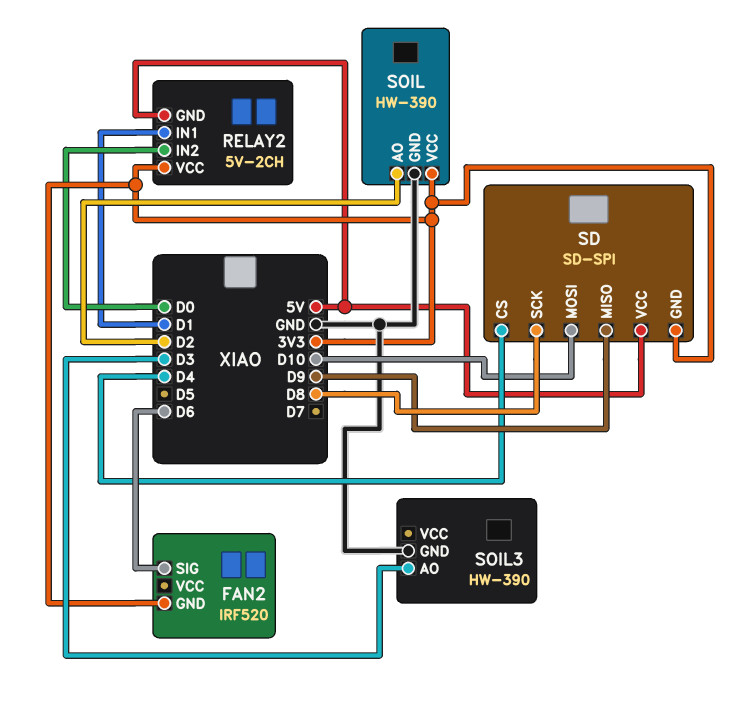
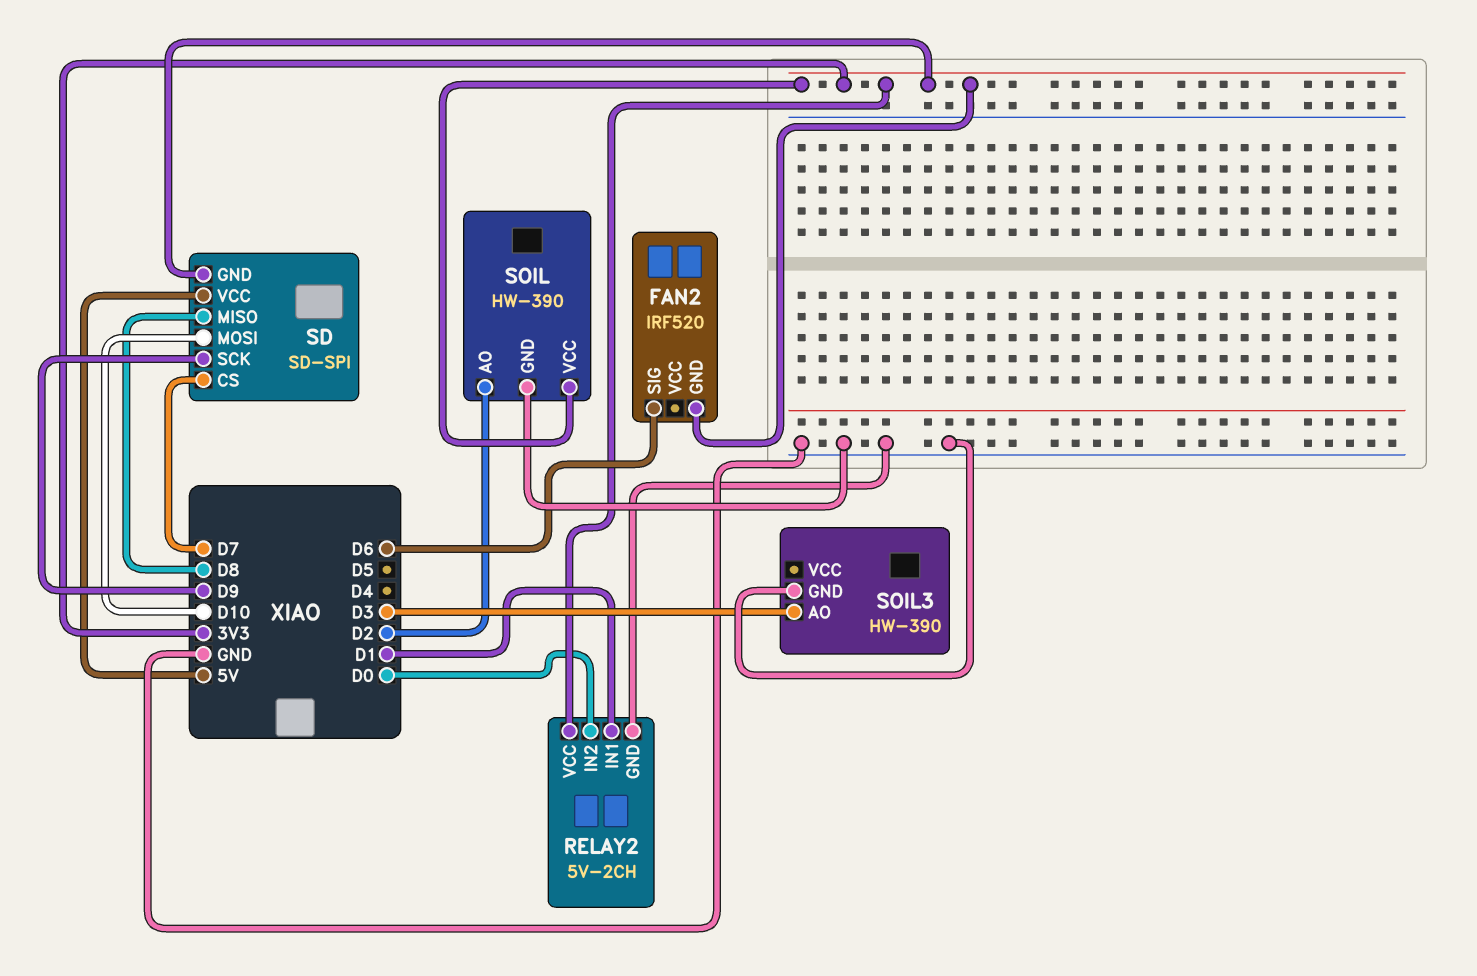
RELAY2 pin GND: 5V -> GND
SD pin CS: D4 -> D7
SD pin MISO: D9 -> D8
SD pin SCK: D8 -> D9

